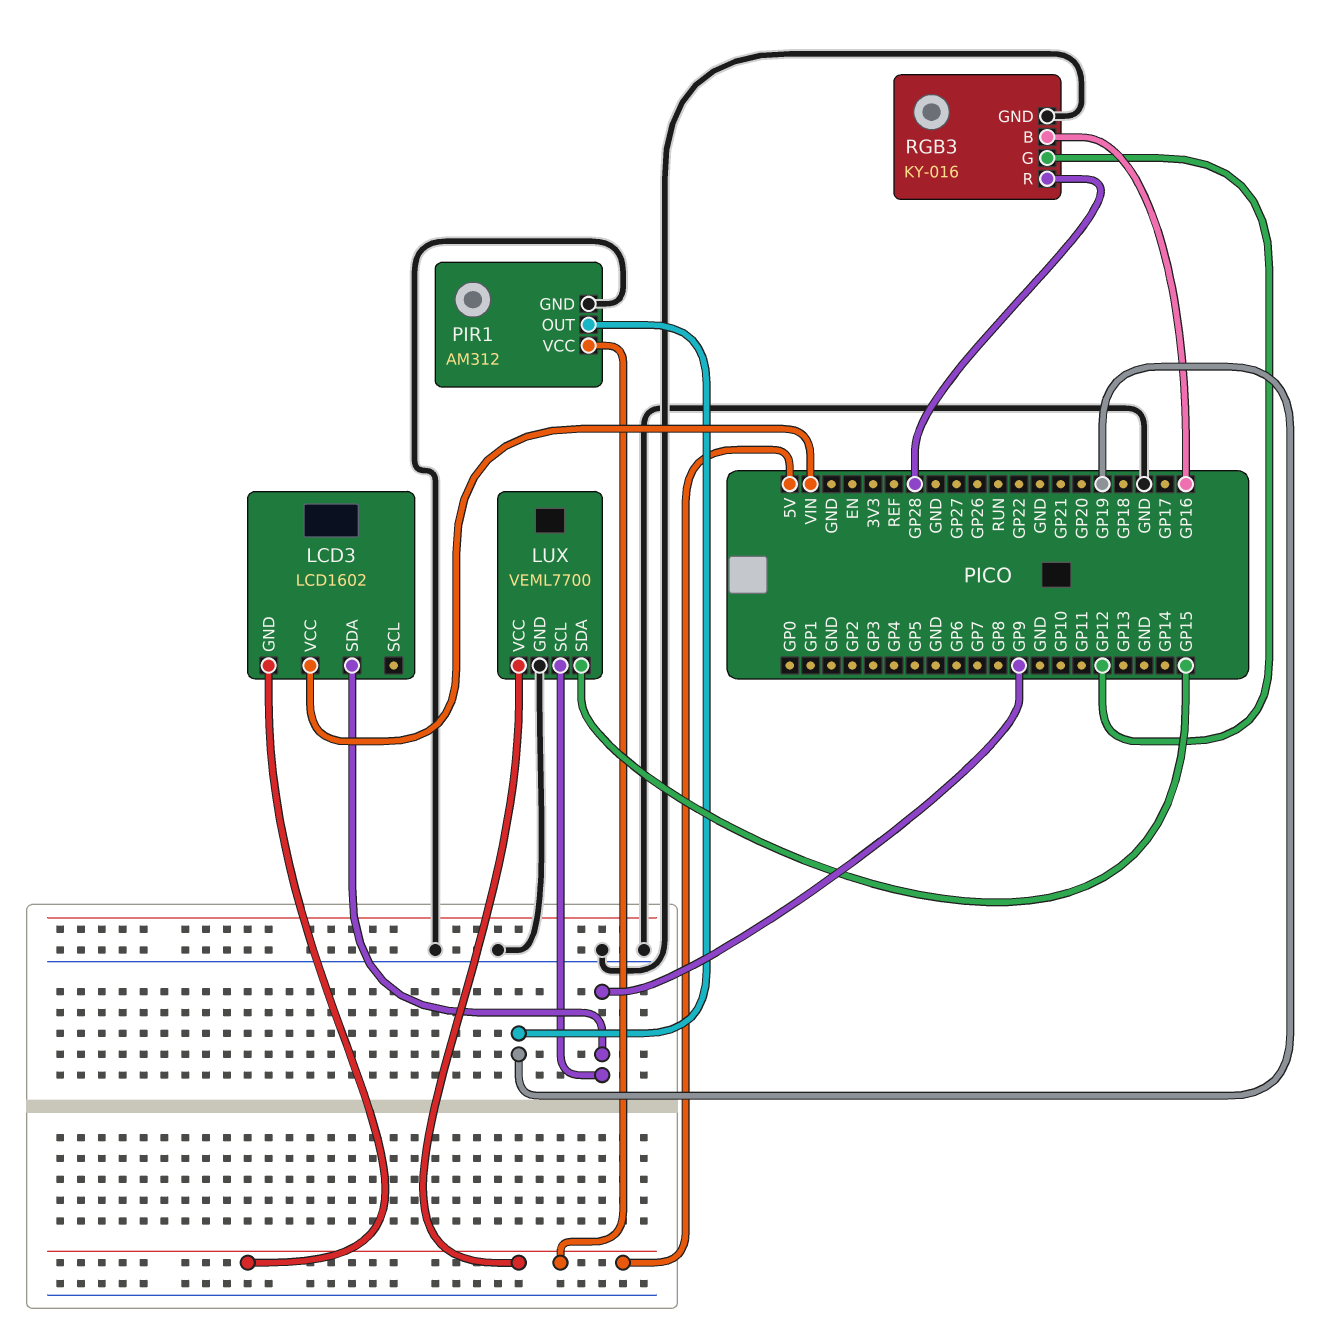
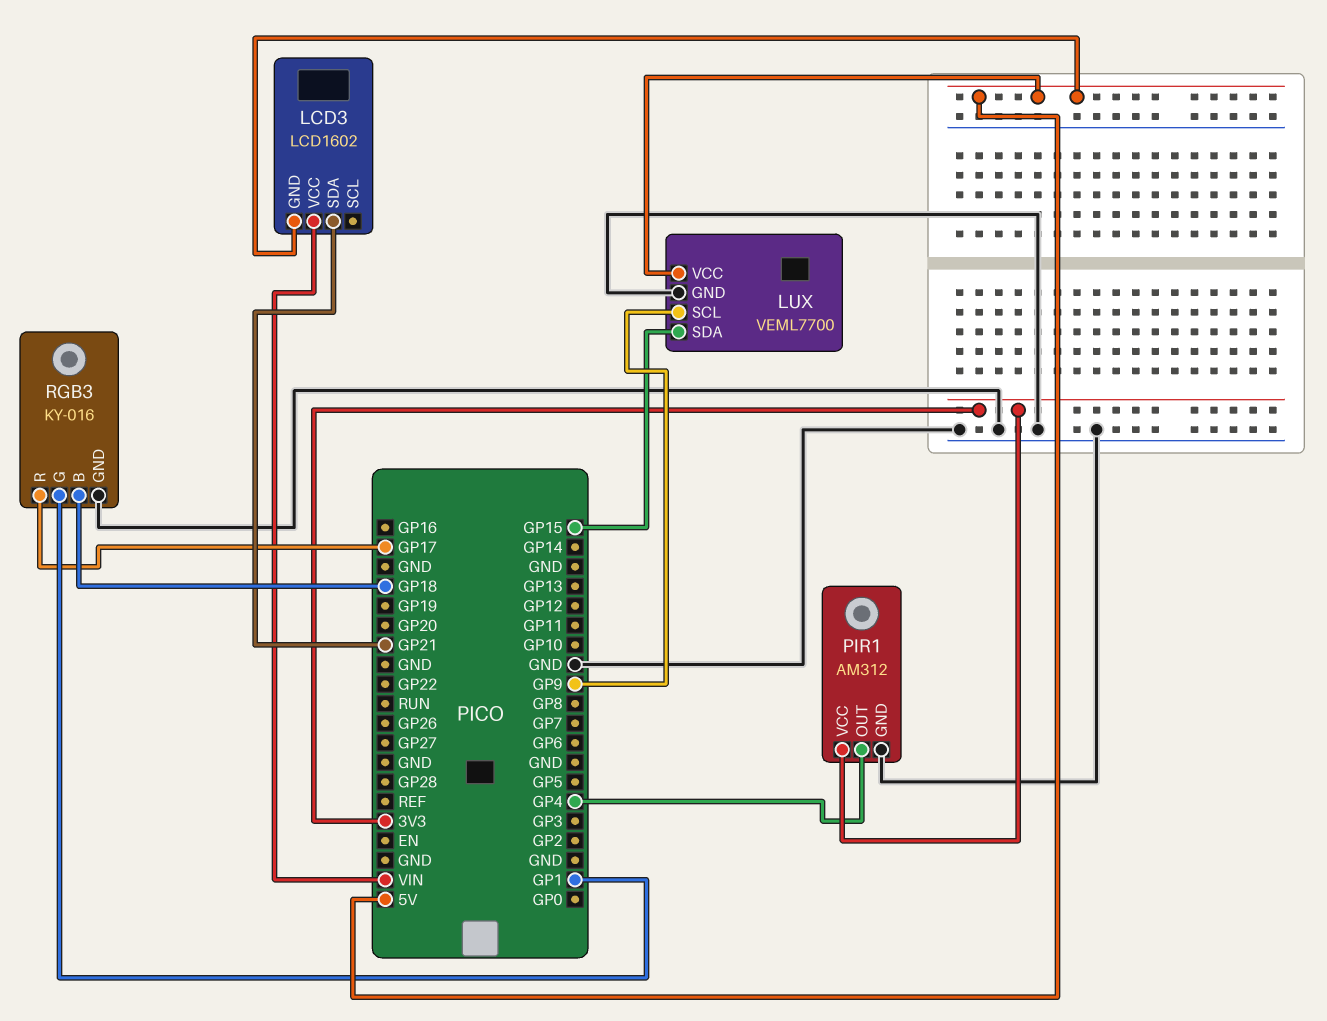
LCD3 pin SDA: GP9 -> GP21
PIR1 pin OUT: GP19 -> GP4
PIR1 pin VCC: 5V -> 3V3
RGB3 pin B: GP16 -> GP18
RGB3 pin G: GP12 -> GP1
RGB3 pin R: GP28 -> GP17

